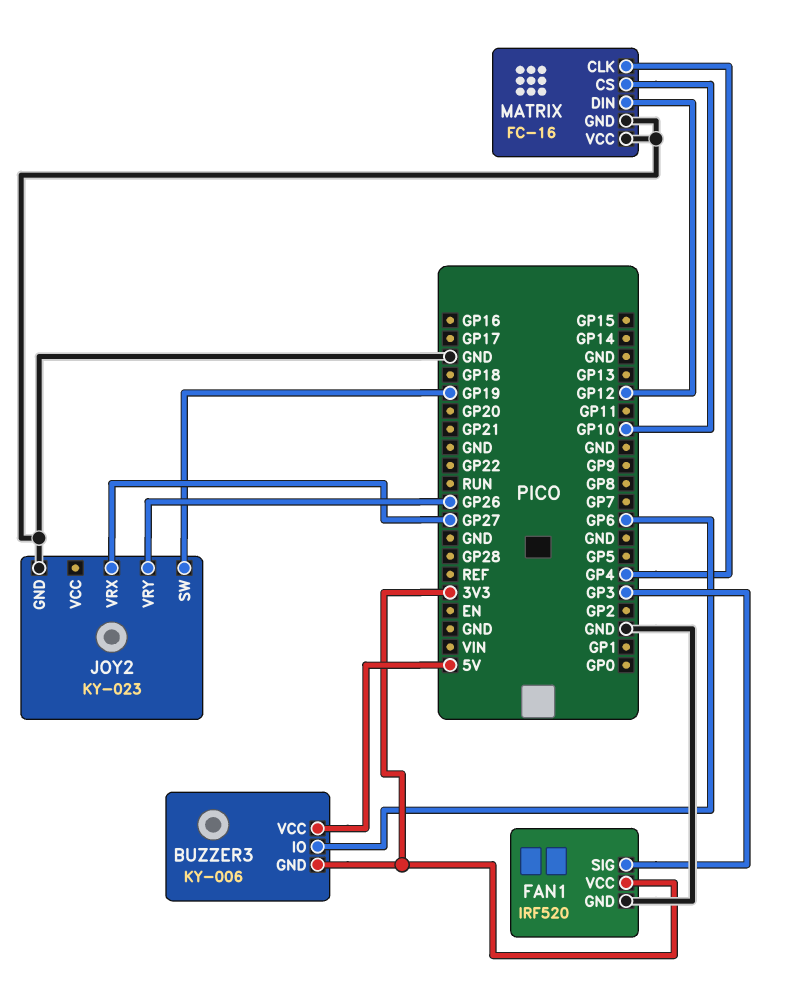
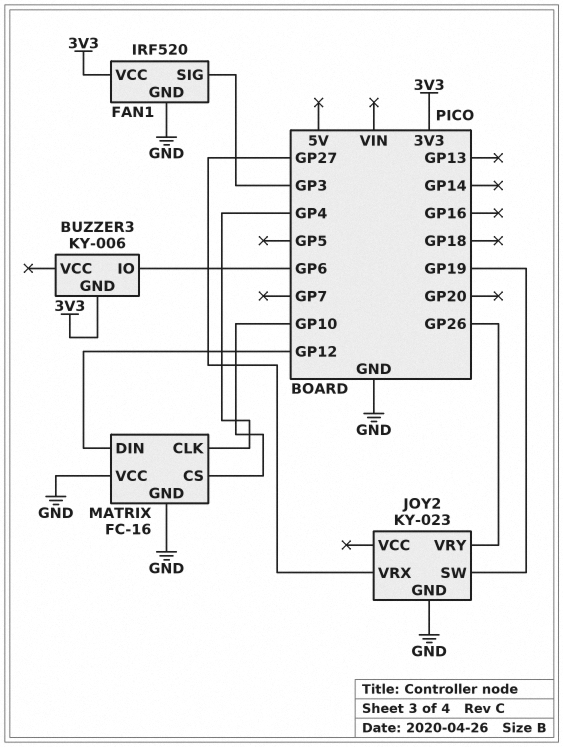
BUZZER3 pin VCC: 5V -> none

